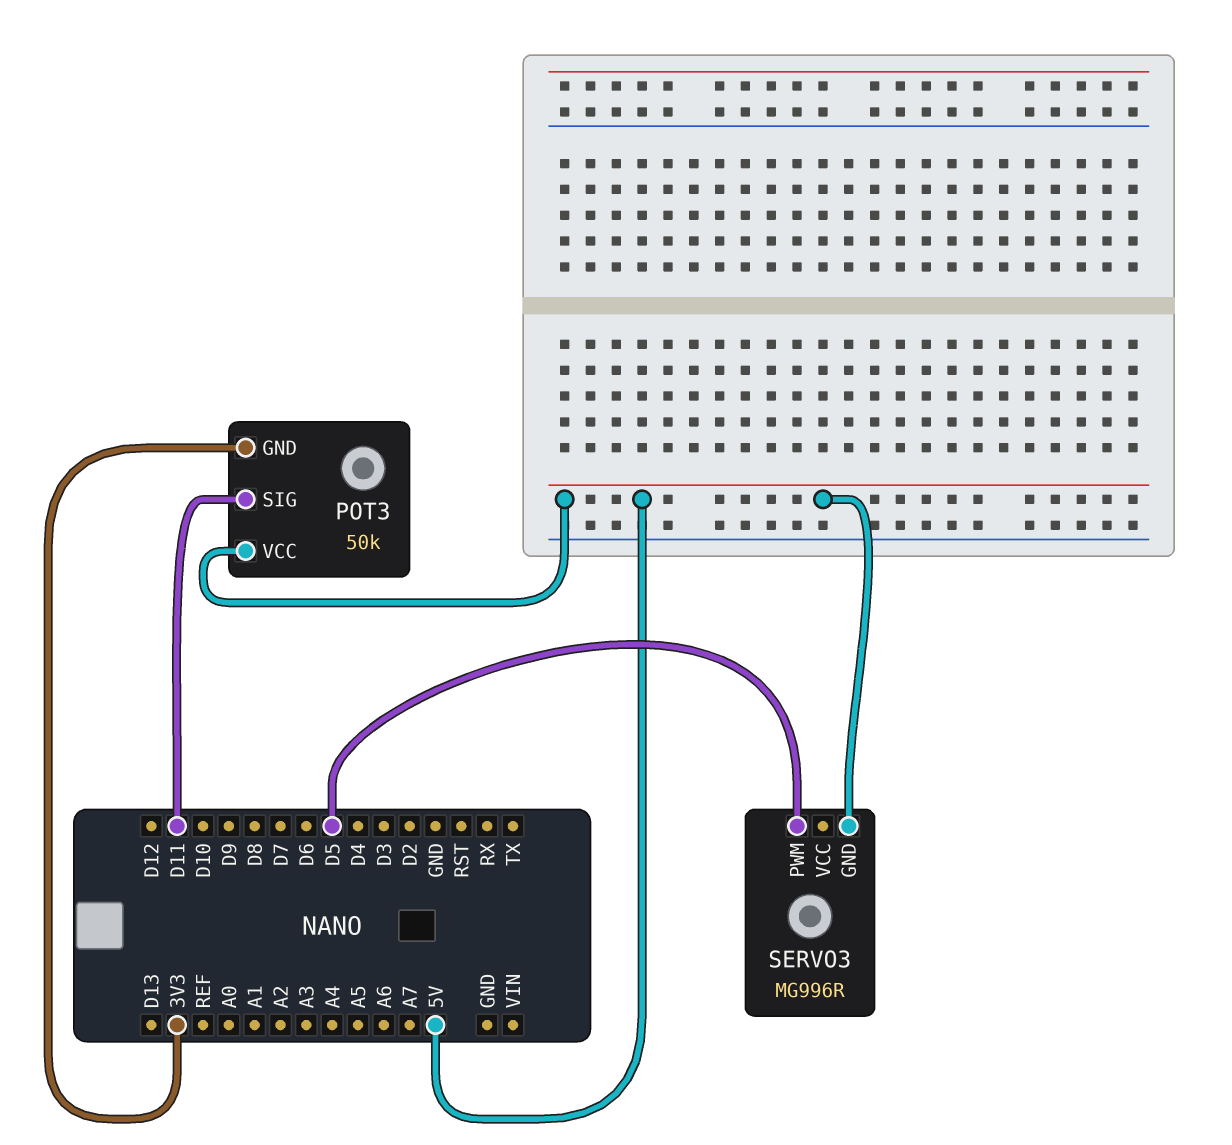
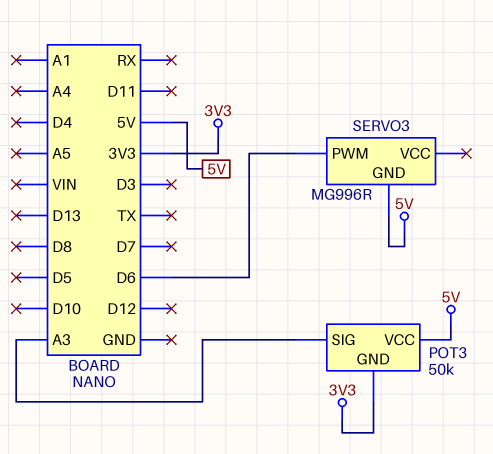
POT3 pin SIG: D11 -> A3
SERVO3 pin PWM: D5 -> D6

